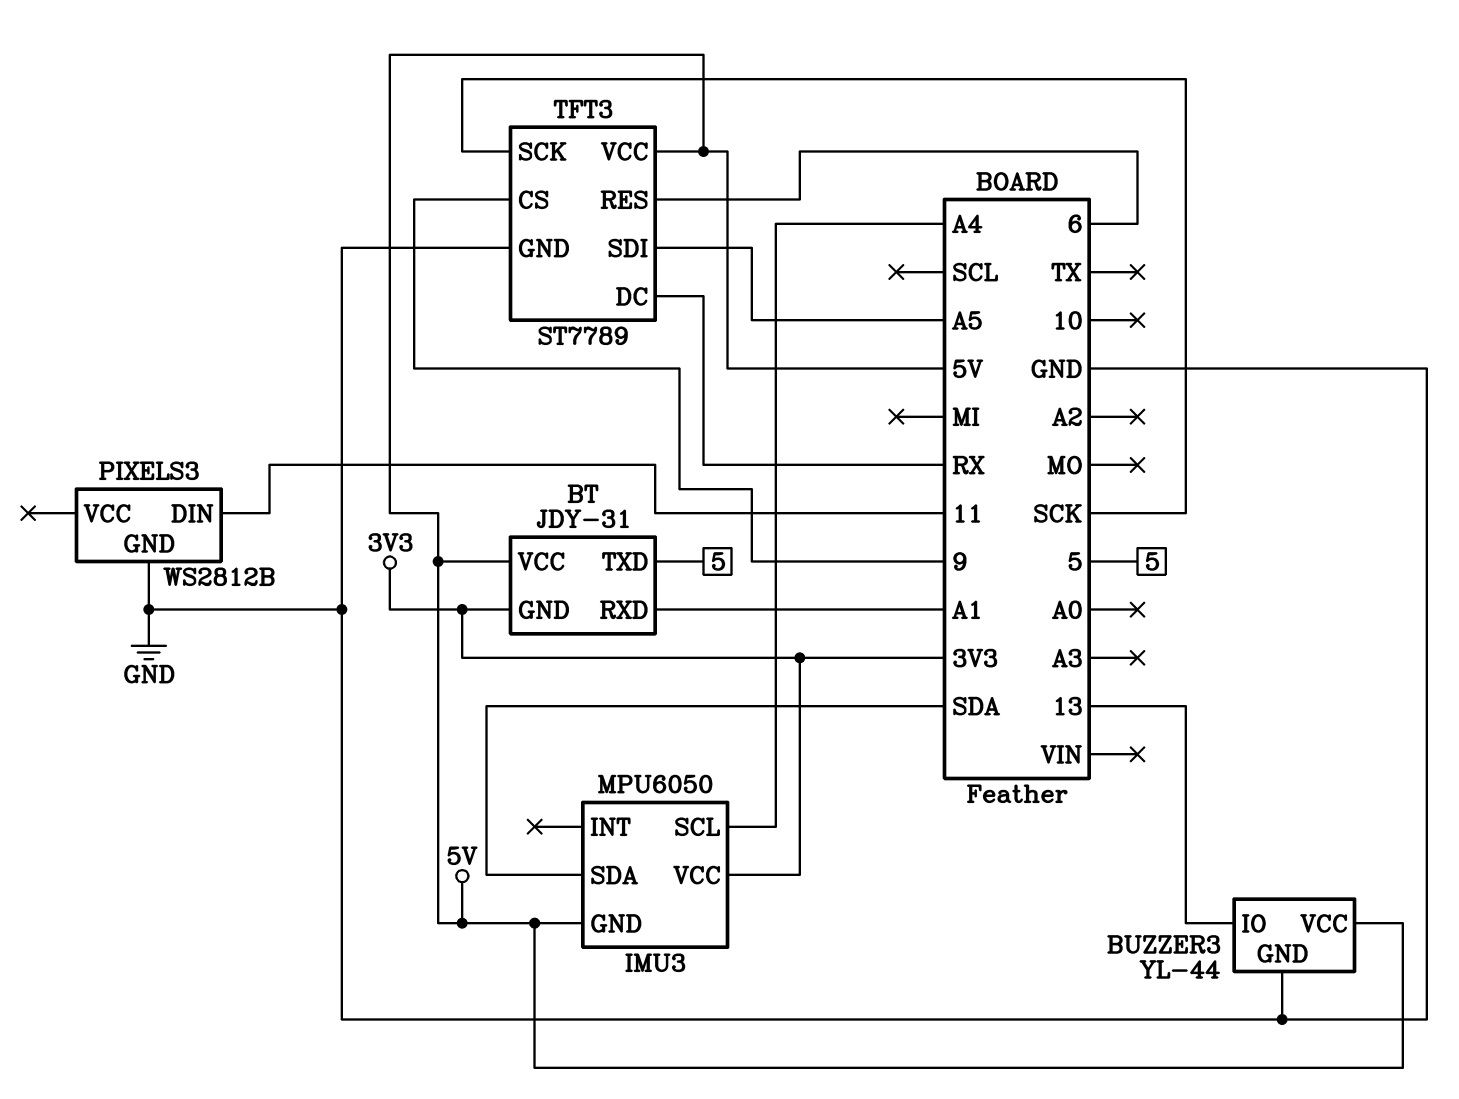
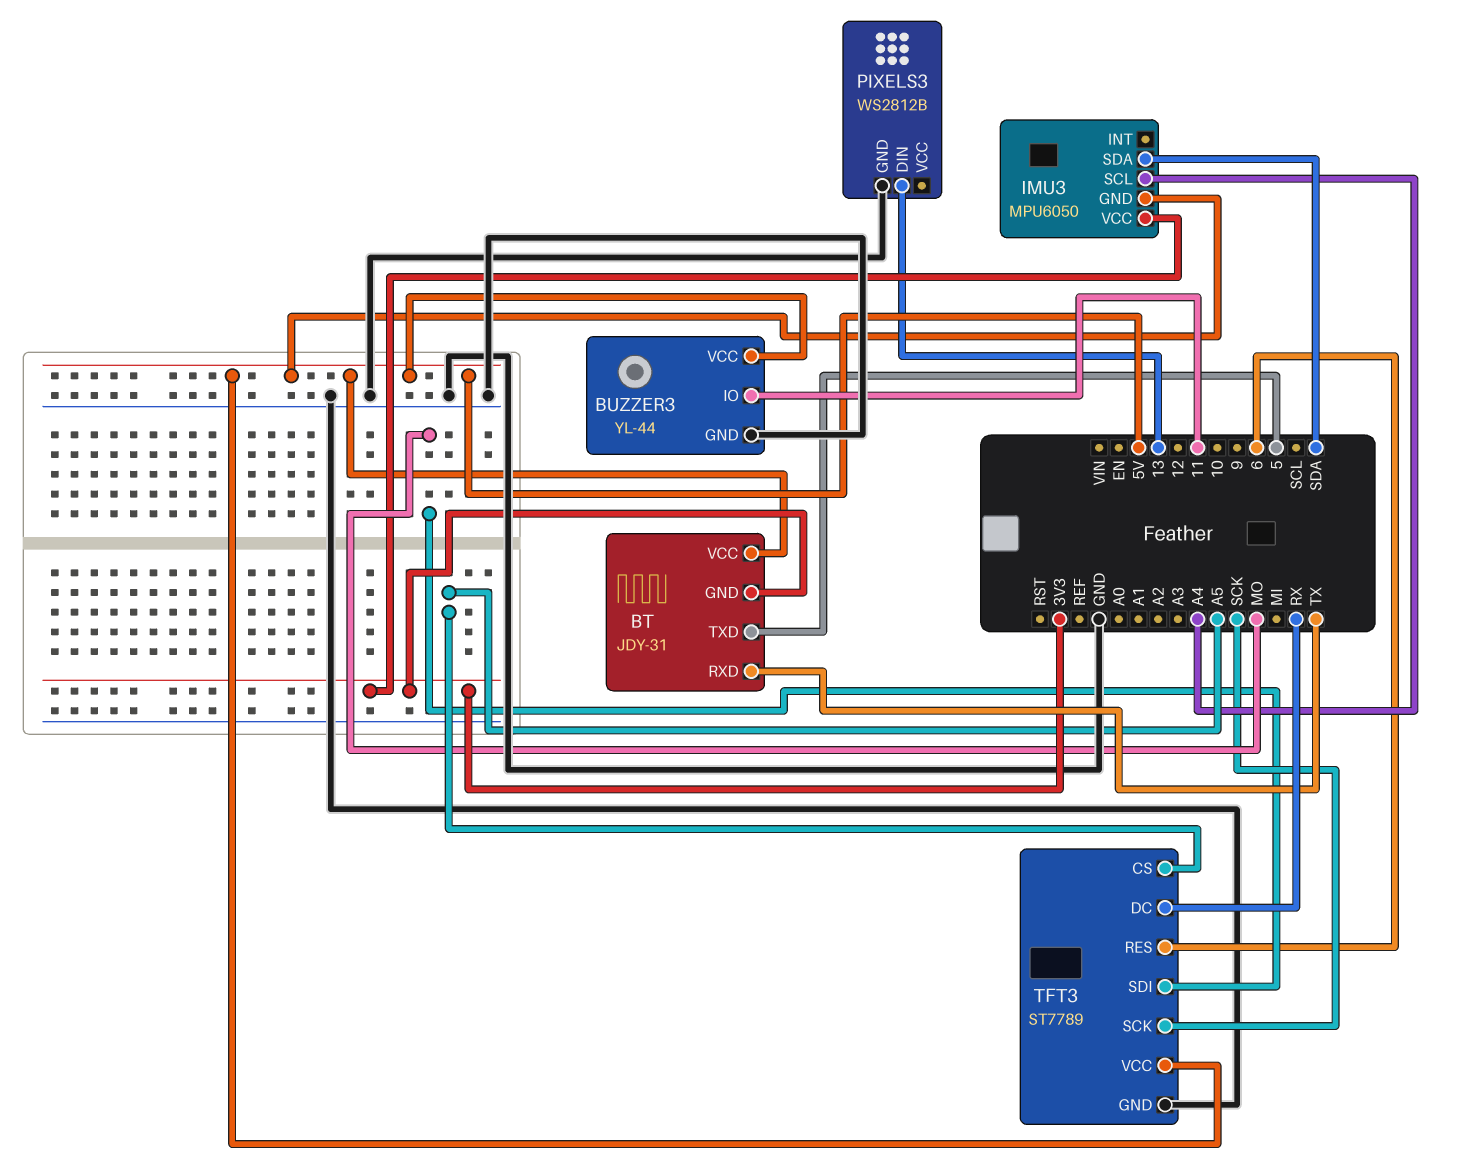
BT pin RXD: A1 -> TX
BUZZER3 pin IO: 13 -> 11
PIXELS3 pin DIN: 11 -> 13
TFT3 pin CS: 9 -> A5
TFT3 pin SDI: A5 -> MO

